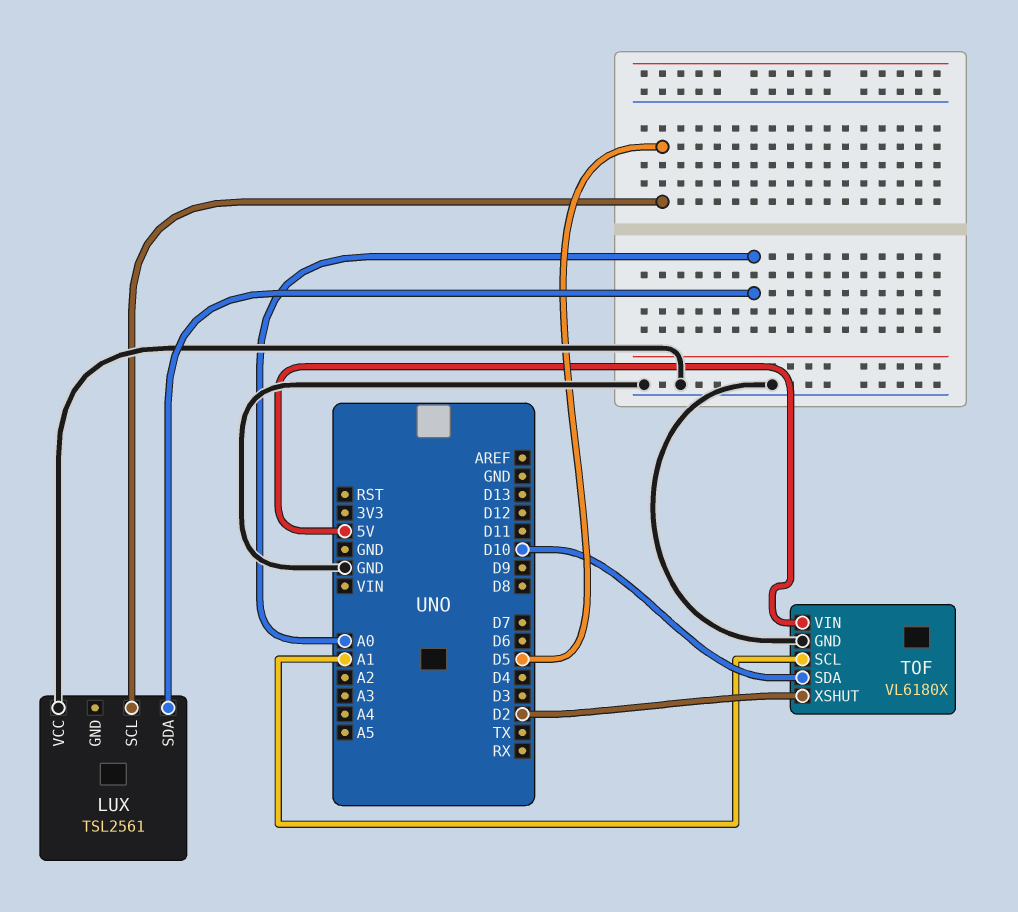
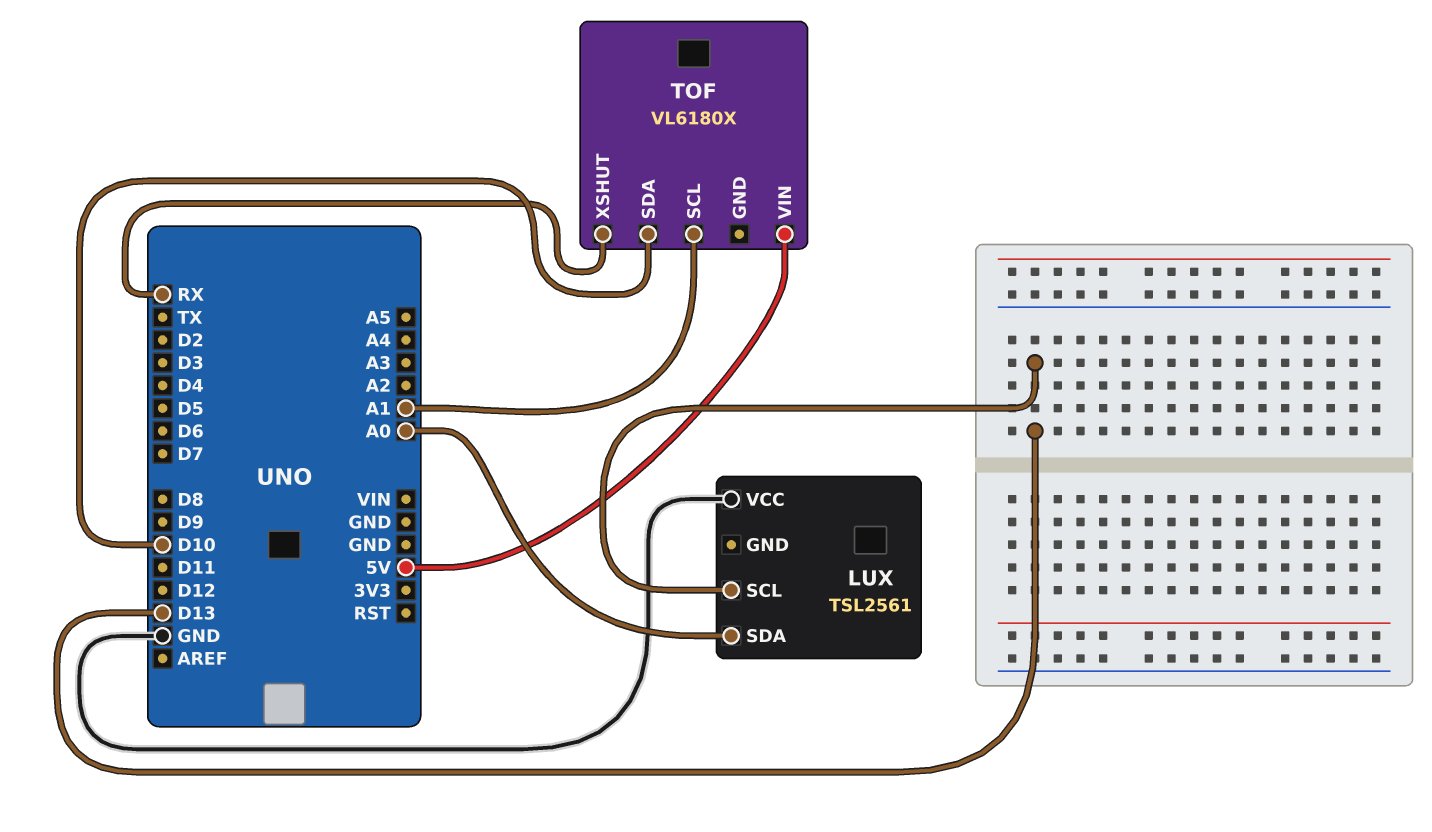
LUX pin SCL: D5 -> D13
TOF pin GND: GND -> none
TOF pin XSHUT: D2 -> RX

